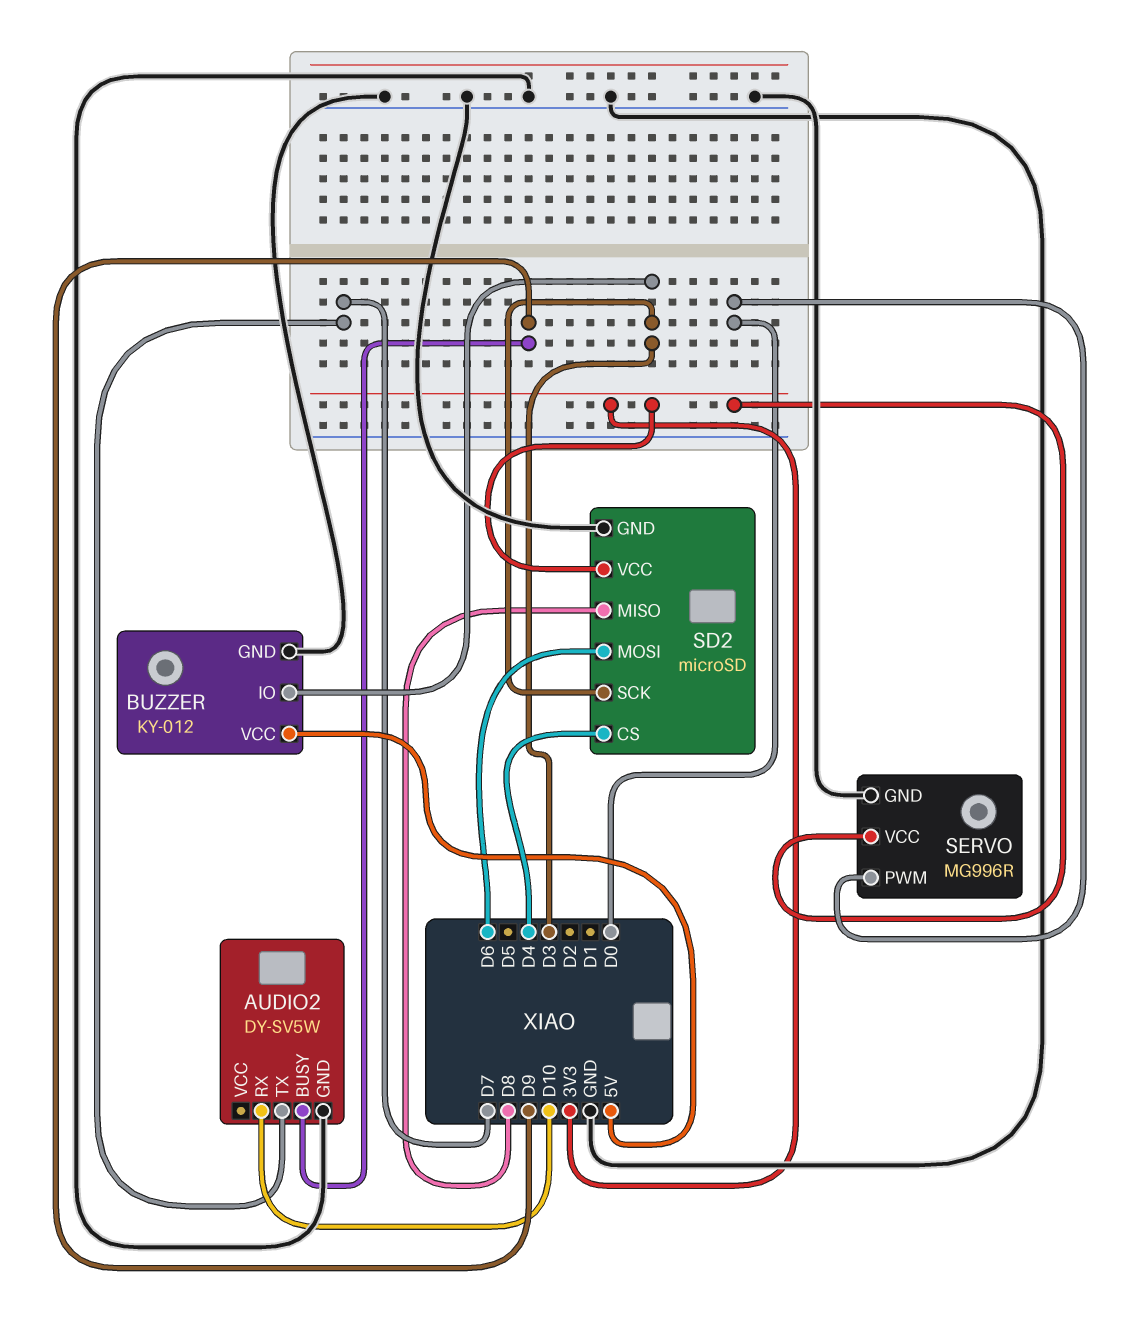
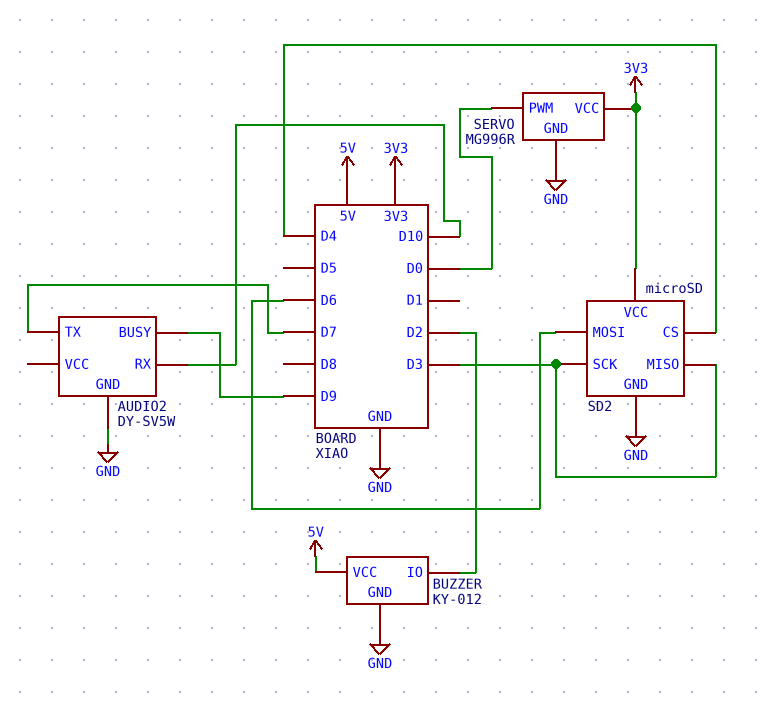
BUZZER pin IO: D3 -> D2
SD2 pin MISO: D8 -> D3

